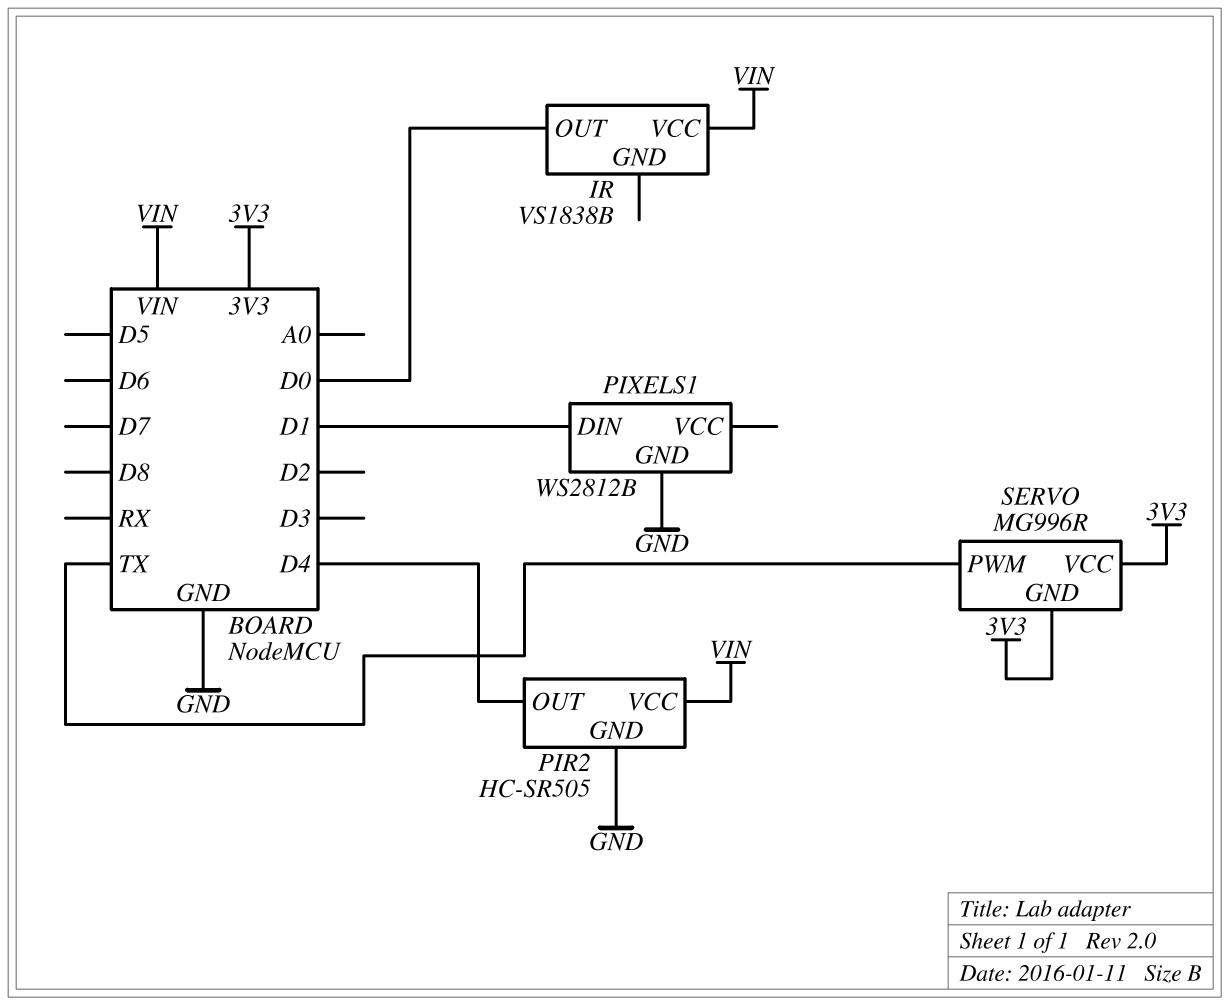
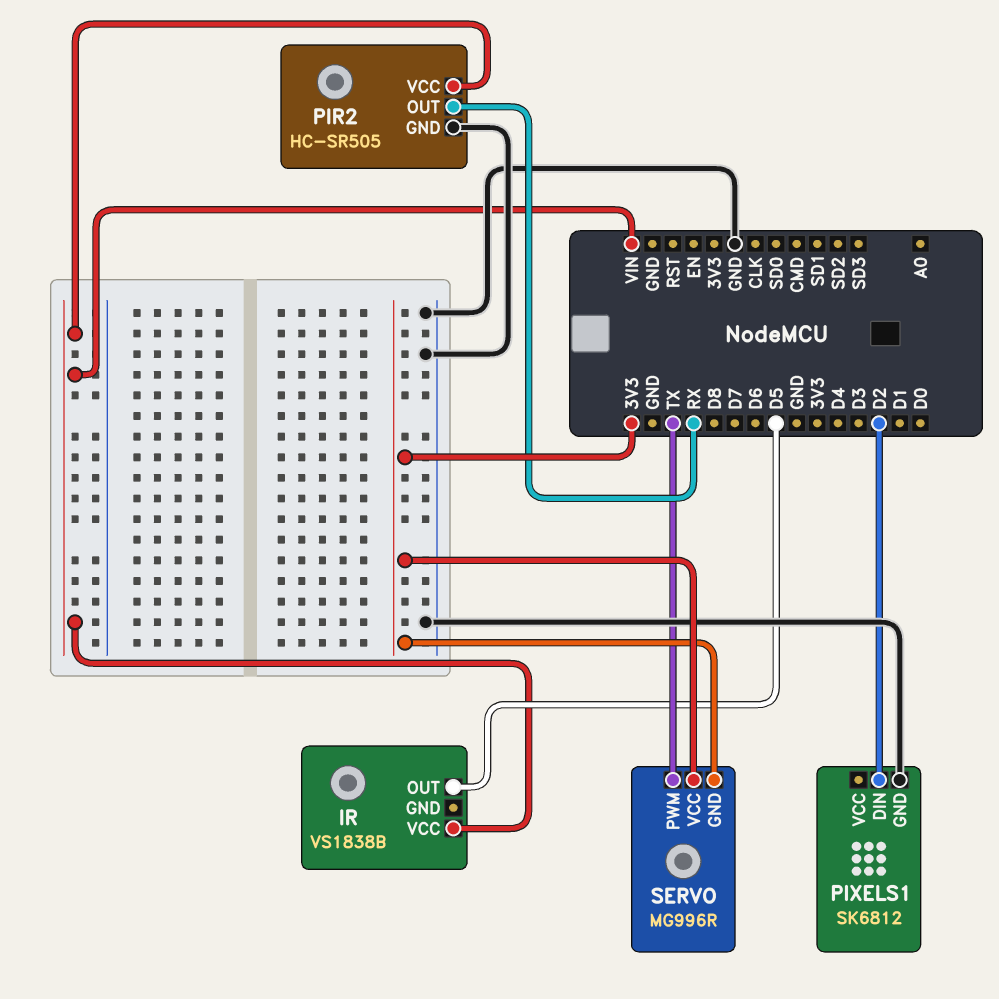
IR pin OUT: D0 -> D5
PIR2 pin OUT: D4 -> RX
PIXELS1: WS2812B -> SK6812
PIXELS1 pin DIN: D1 -> D2

